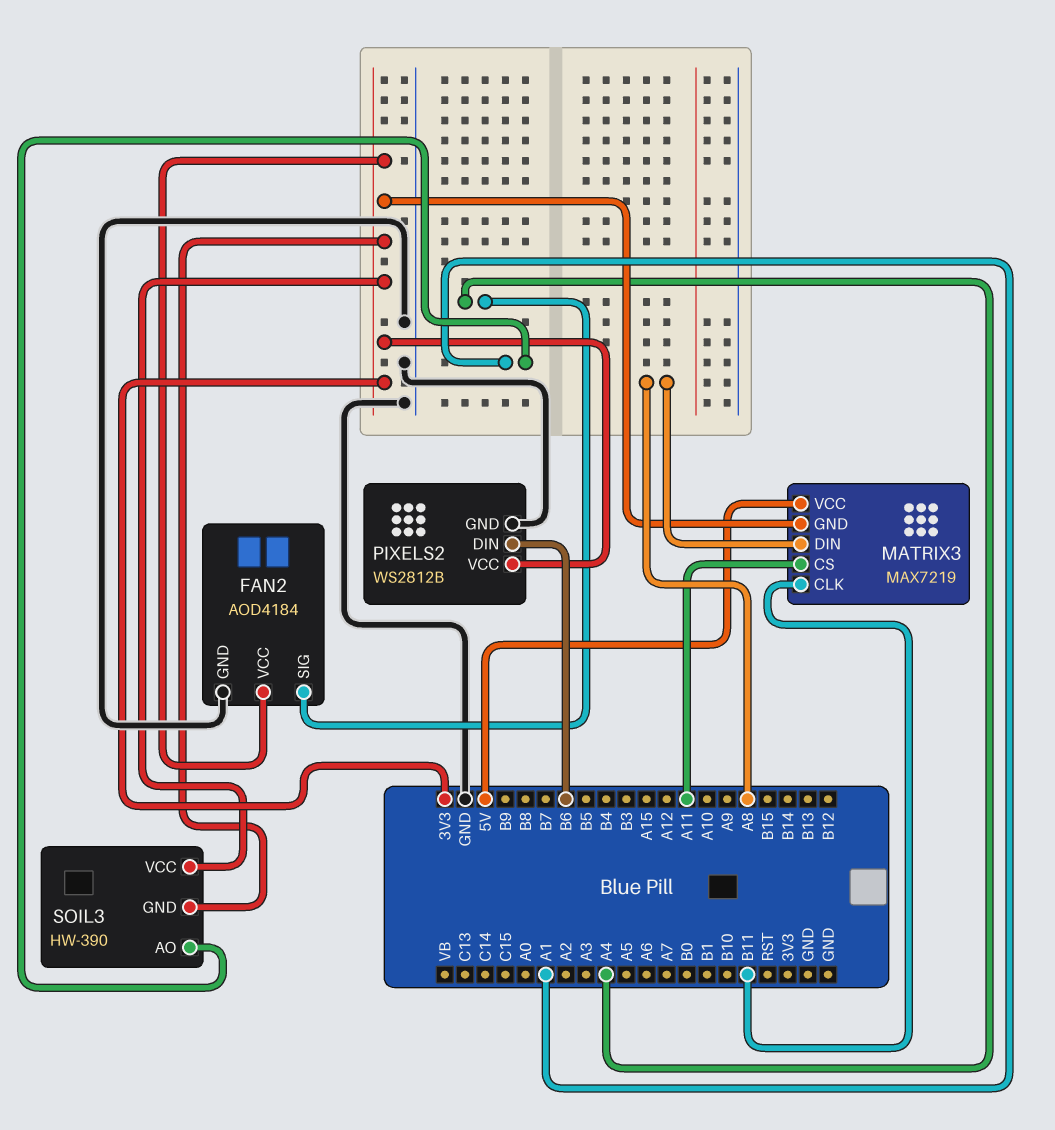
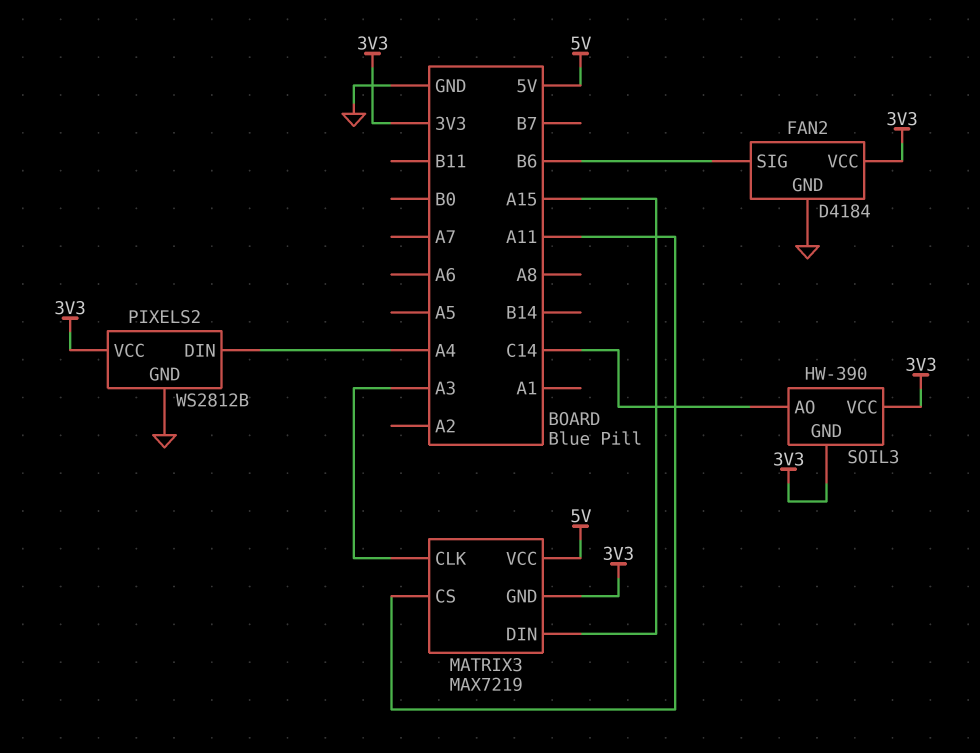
FAN2: AOD4184 -> D4184
FAN2 pin SIG: A4 -> B6
MATRIX3 pin CLK: B11 -> A3
MATRIX3 pin DIN: A8 -> A15
PIXELS2 pin DIN: B6 -> A4
SOIL3 pin AO: A1 -> C14

